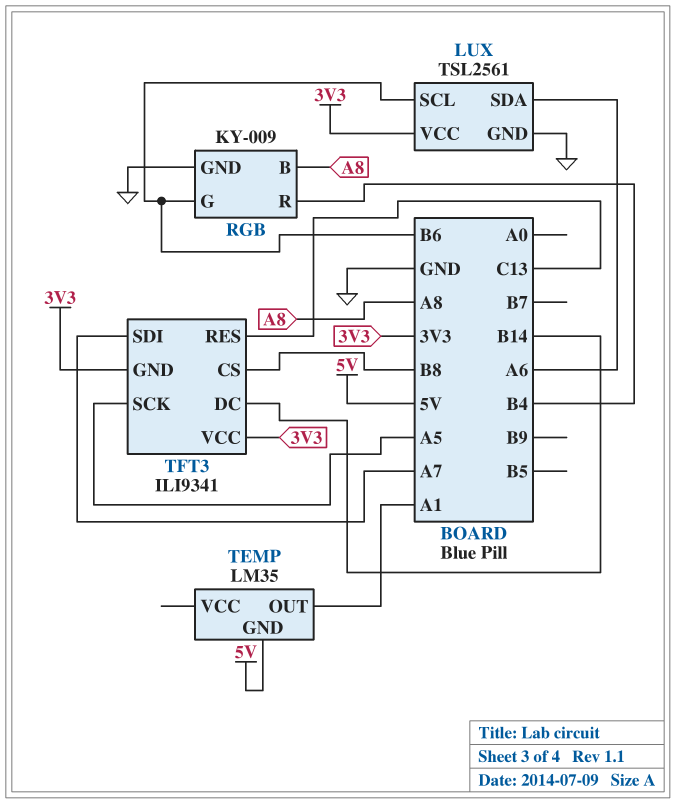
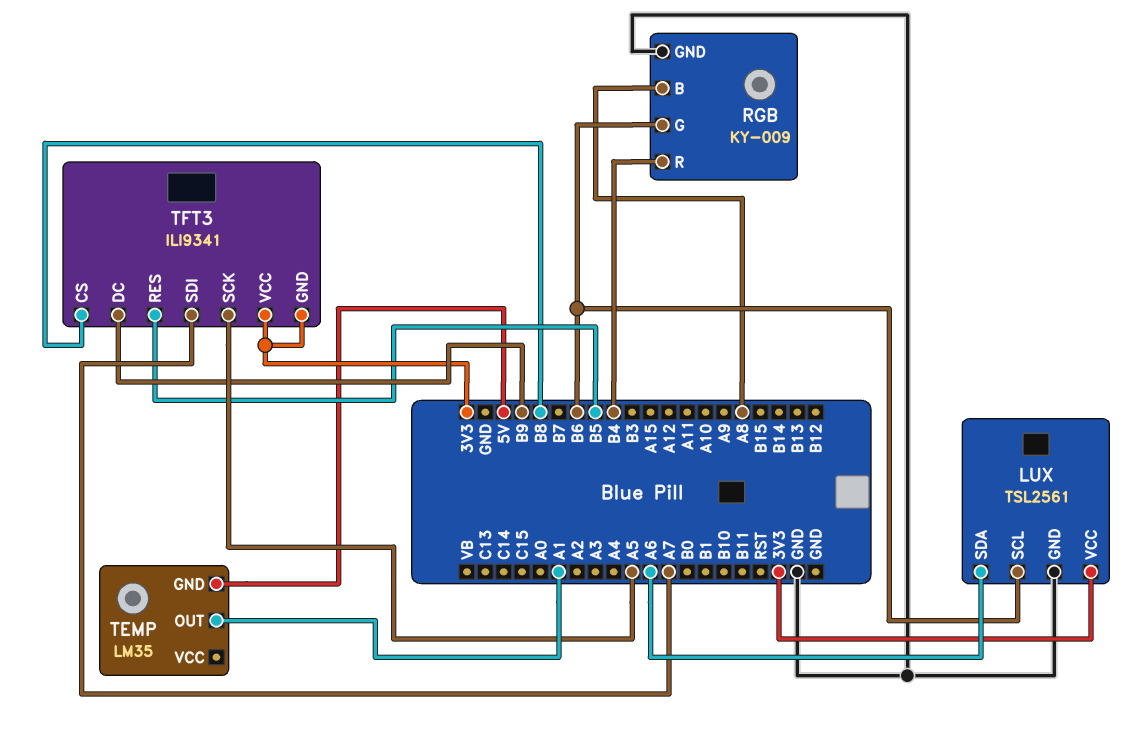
TFT3 pin DC: B14 -> B9
TFT3 pin RES: C13 -> B5

